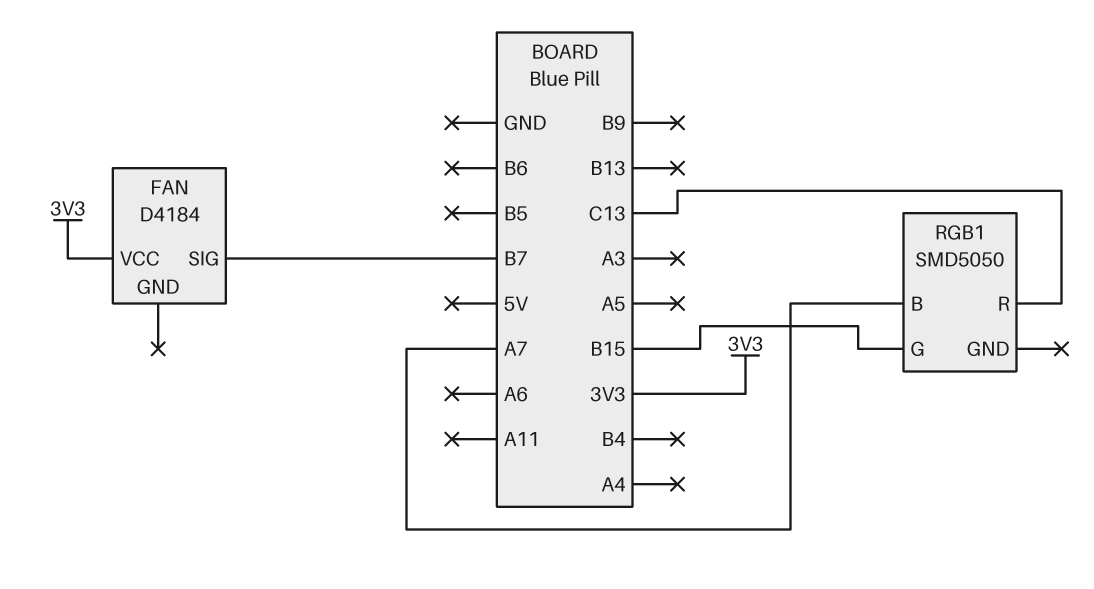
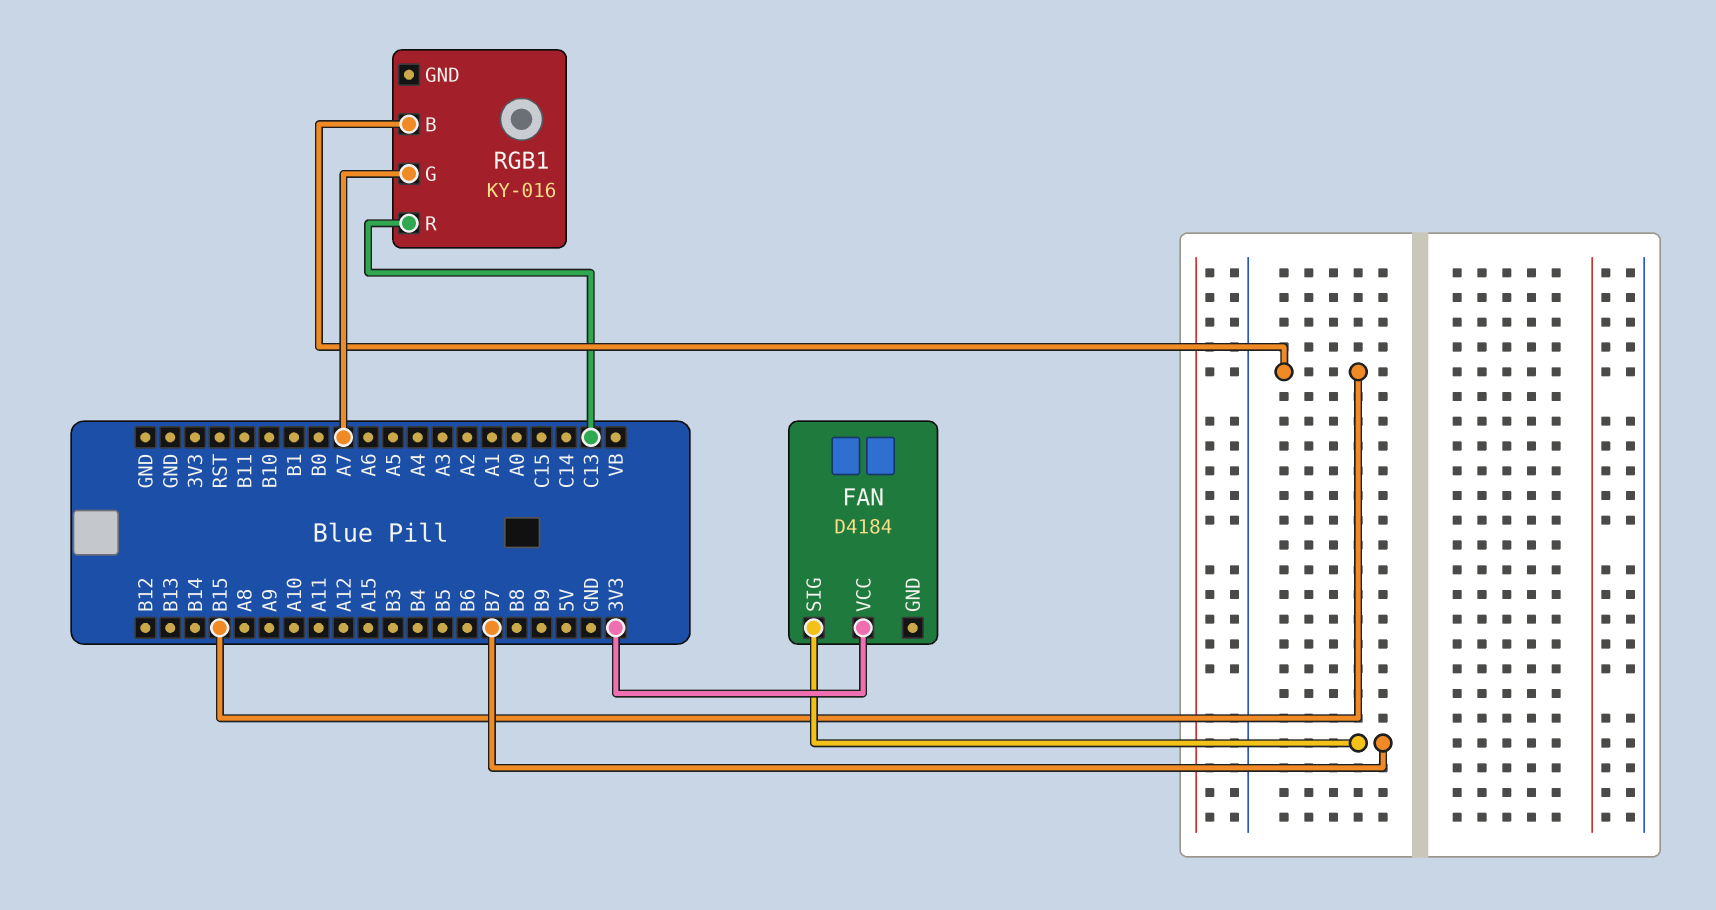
RGB1: SMD5050 -> KY-016
RGB1 pin B: A7 -> B15
RGB1 pin G: B15 -> A7

